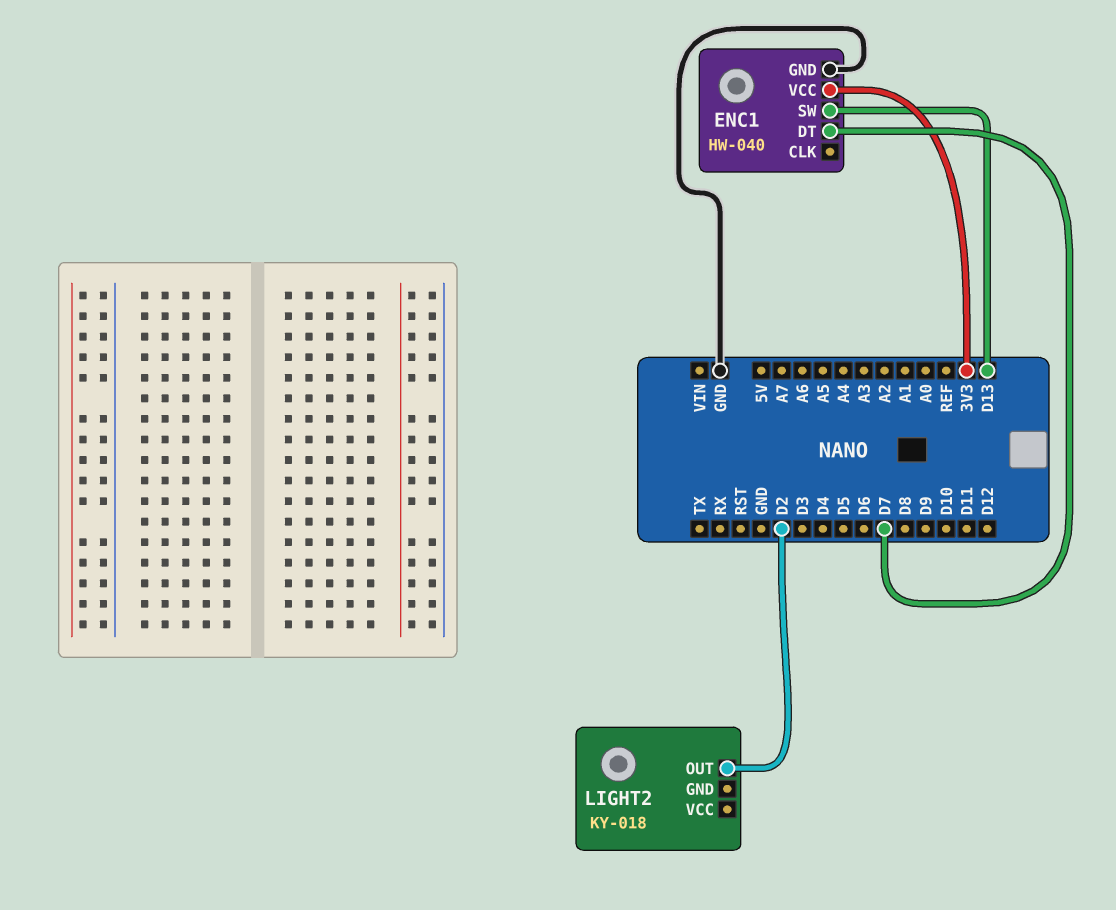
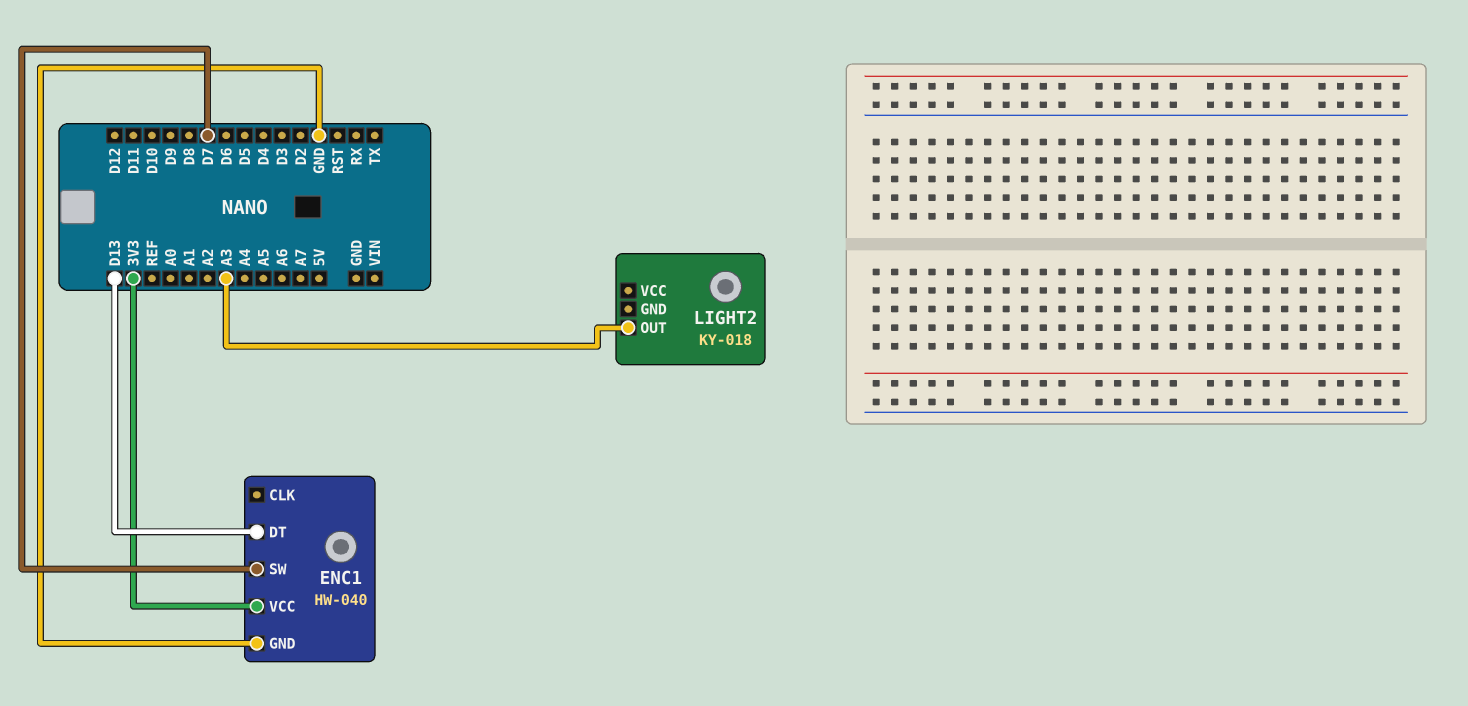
ENC1 pin DT: D7 -> D13
ENC1 pin SW: D13 -> D7
LIGHT2 pin OUT: D2 -> A3

